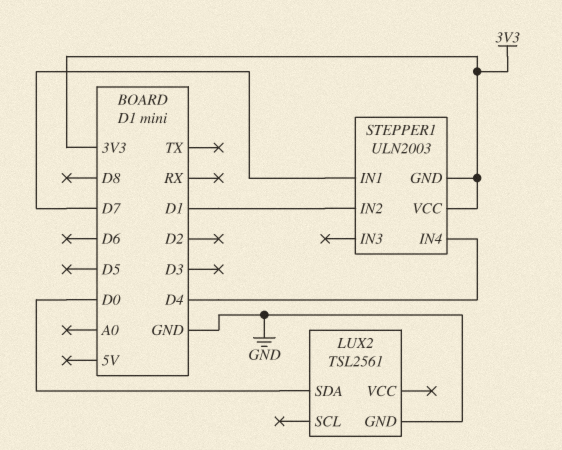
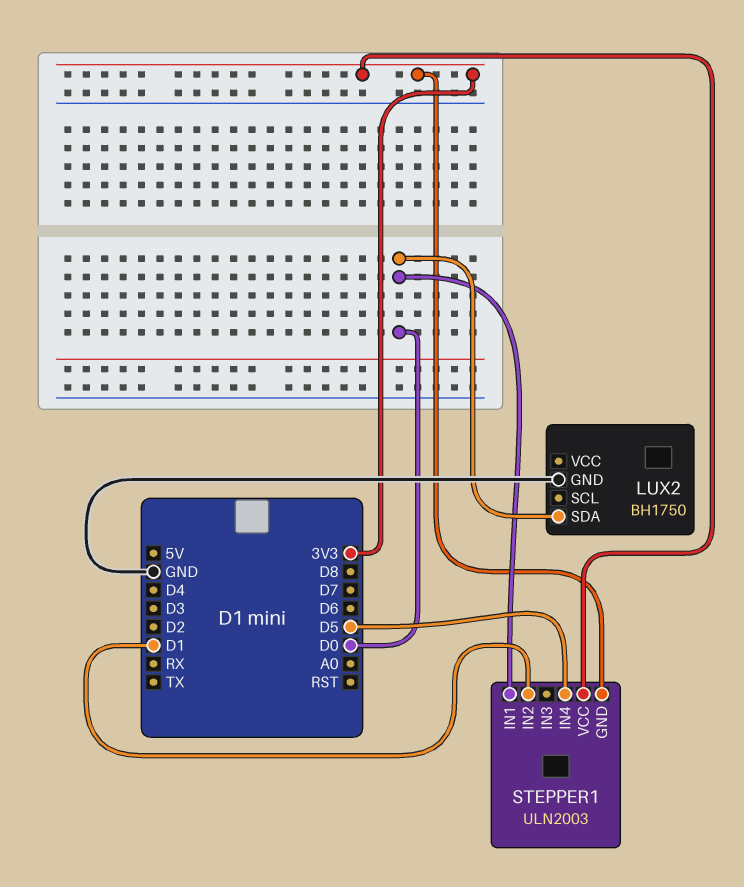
LUX2: TSL2561 -> BH1750
STEPPER1 pin IN1: D7 -> D0
STEPPER1 pin IN4: D4 -> D5

